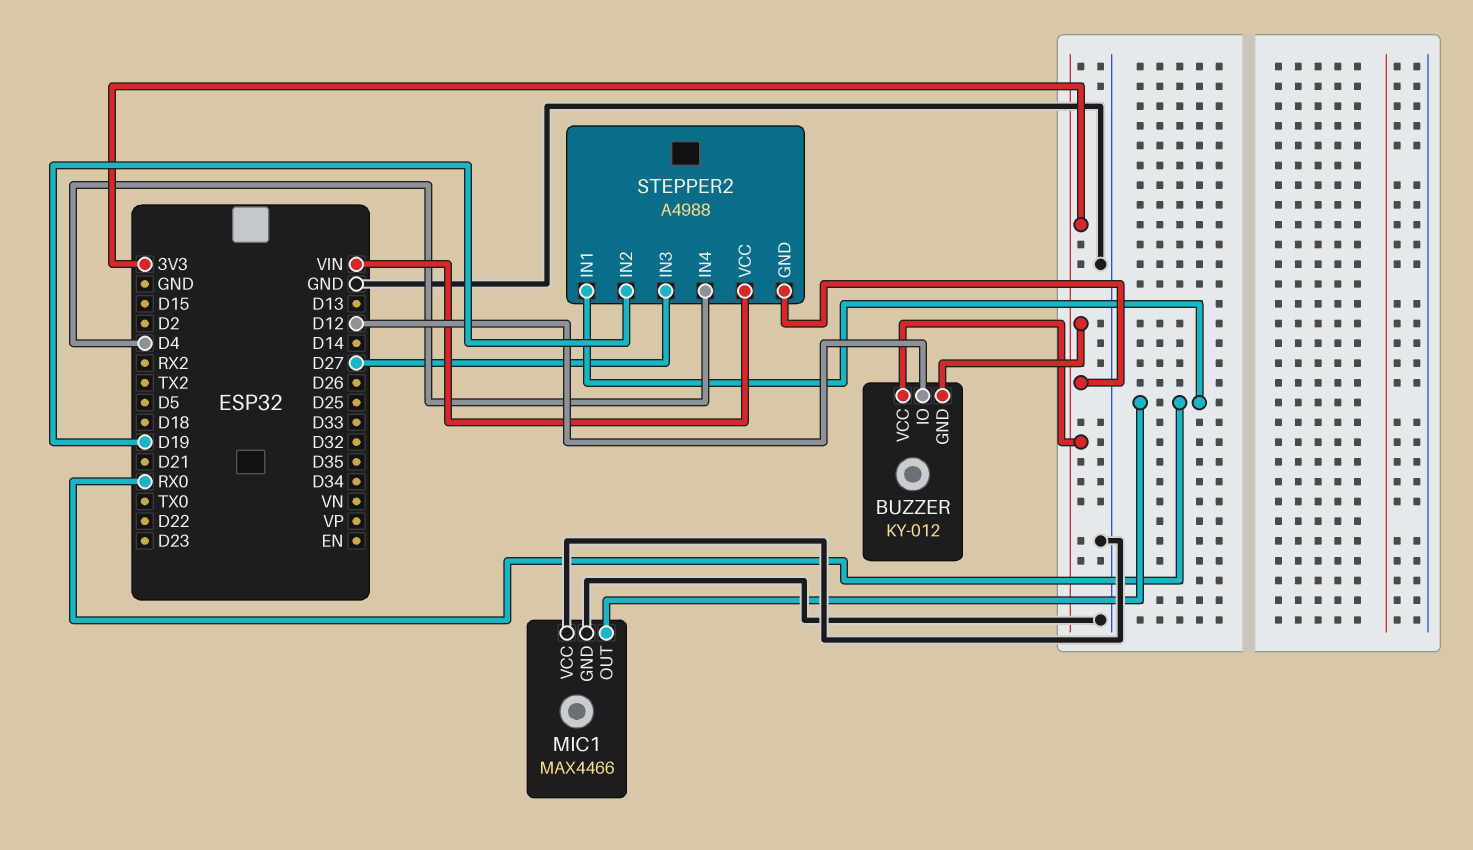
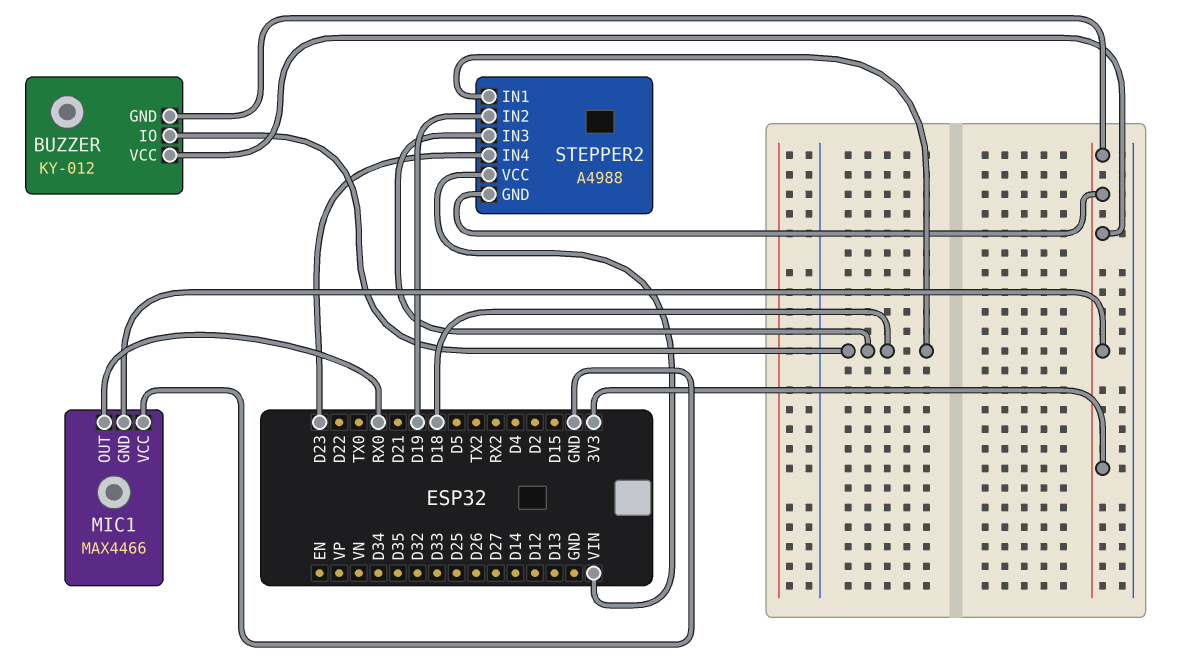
BUZZER pin IO: D12 -> D18
MIC1 pin GND: GND -> 3V3
STEPPER2 pin IN1: RX0 -> D18
STEPPER2 pin IN3: D27 -> D18
STEPPER2 pin IN4: D4 -> D23

